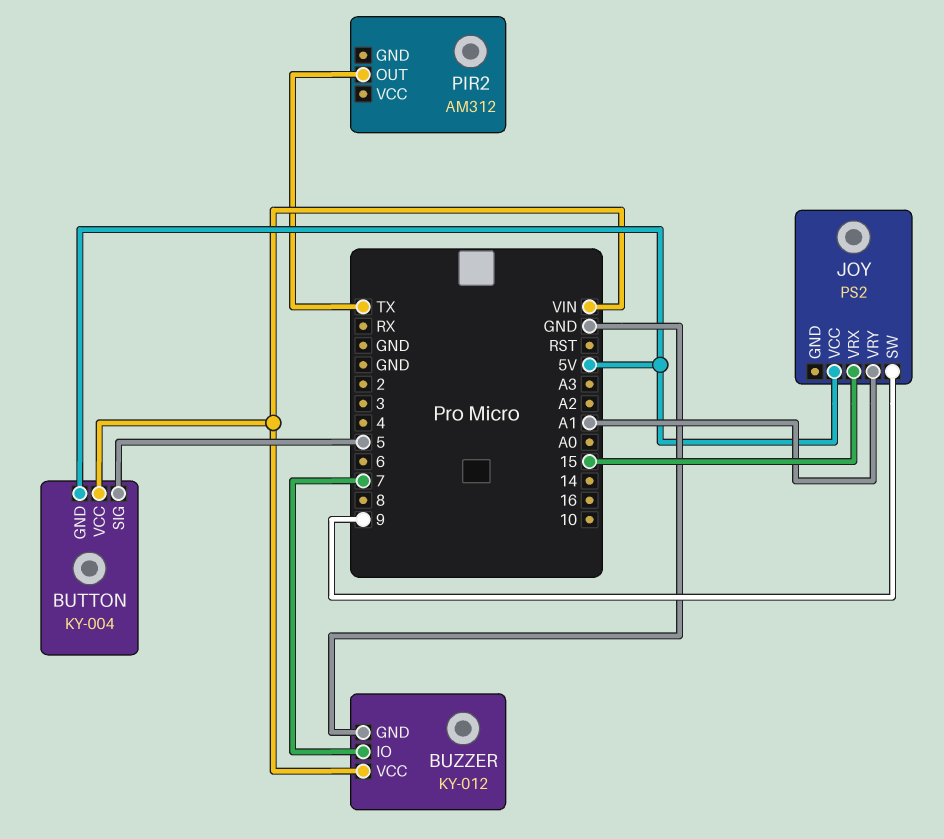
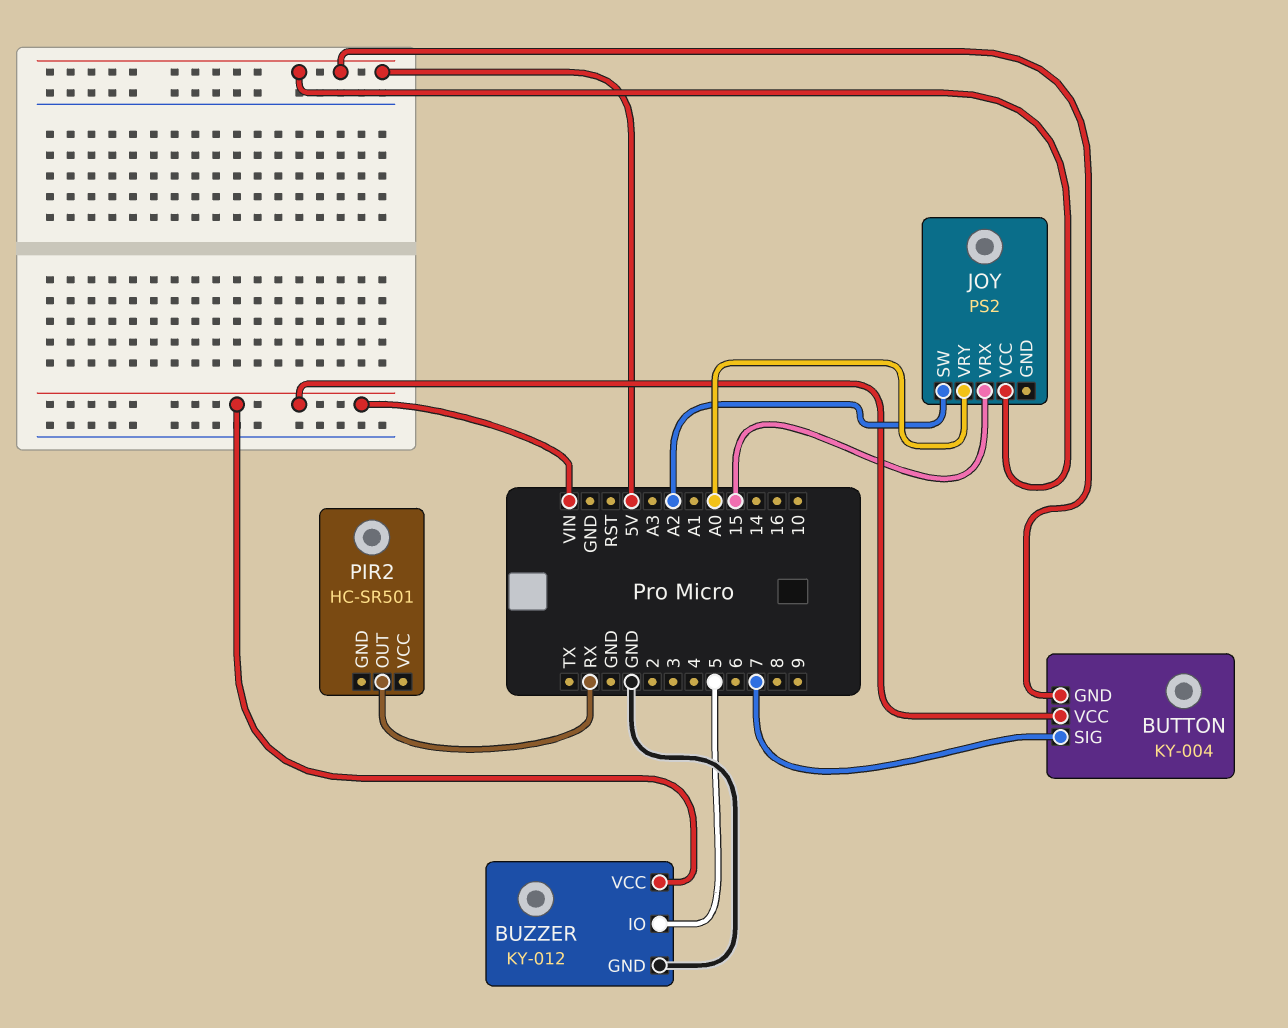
BUTTON pin SIG: 5 -> 7
BUZZER pin IO: 7 -> 5
JOY pin SW: 9 -> A2
JOY pin VRY: A1 -> A0
PIR2: AM312 -> HC-SR501
PIR2 pin OUT: TX -> RX

